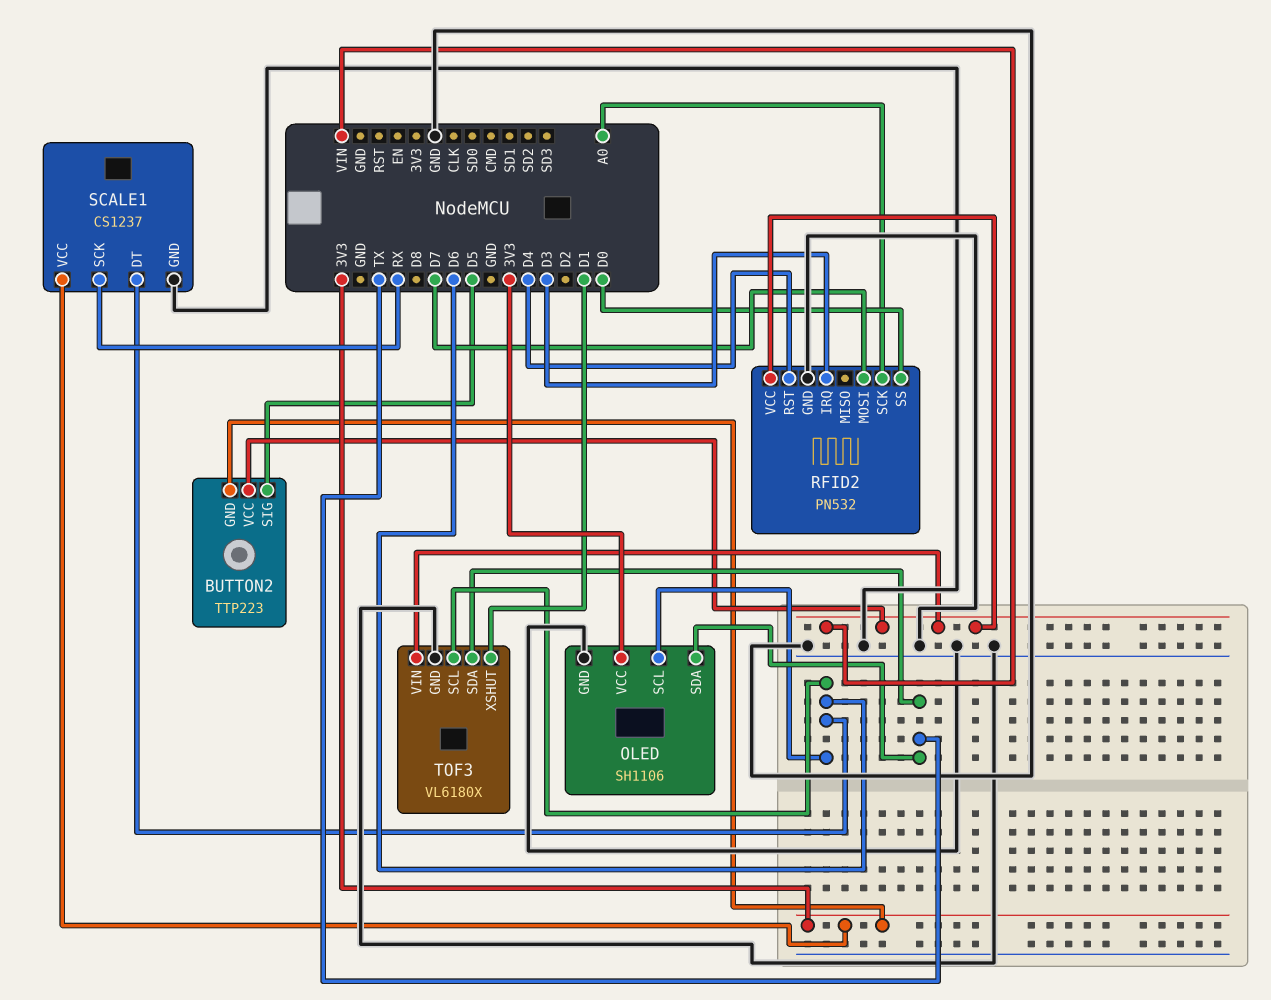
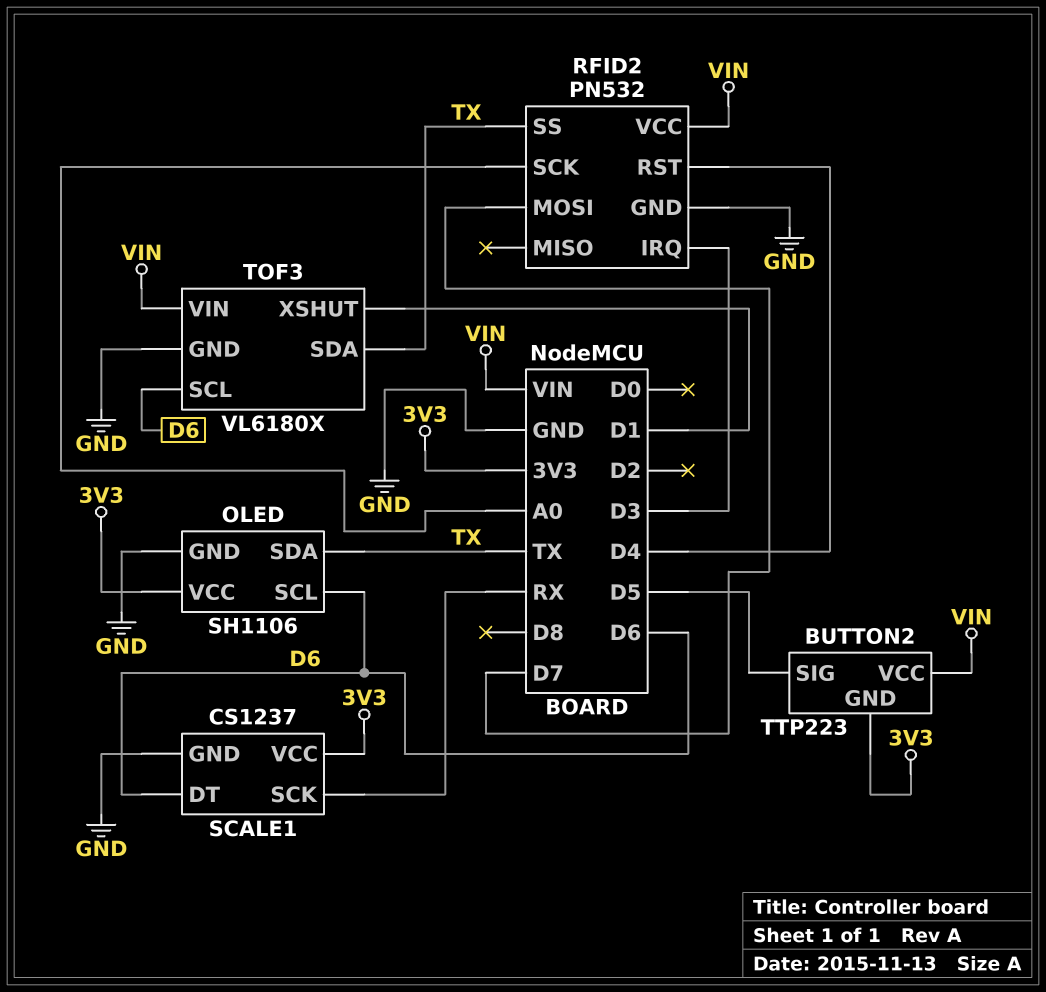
RFID2 pin SS: D0 -> TX

